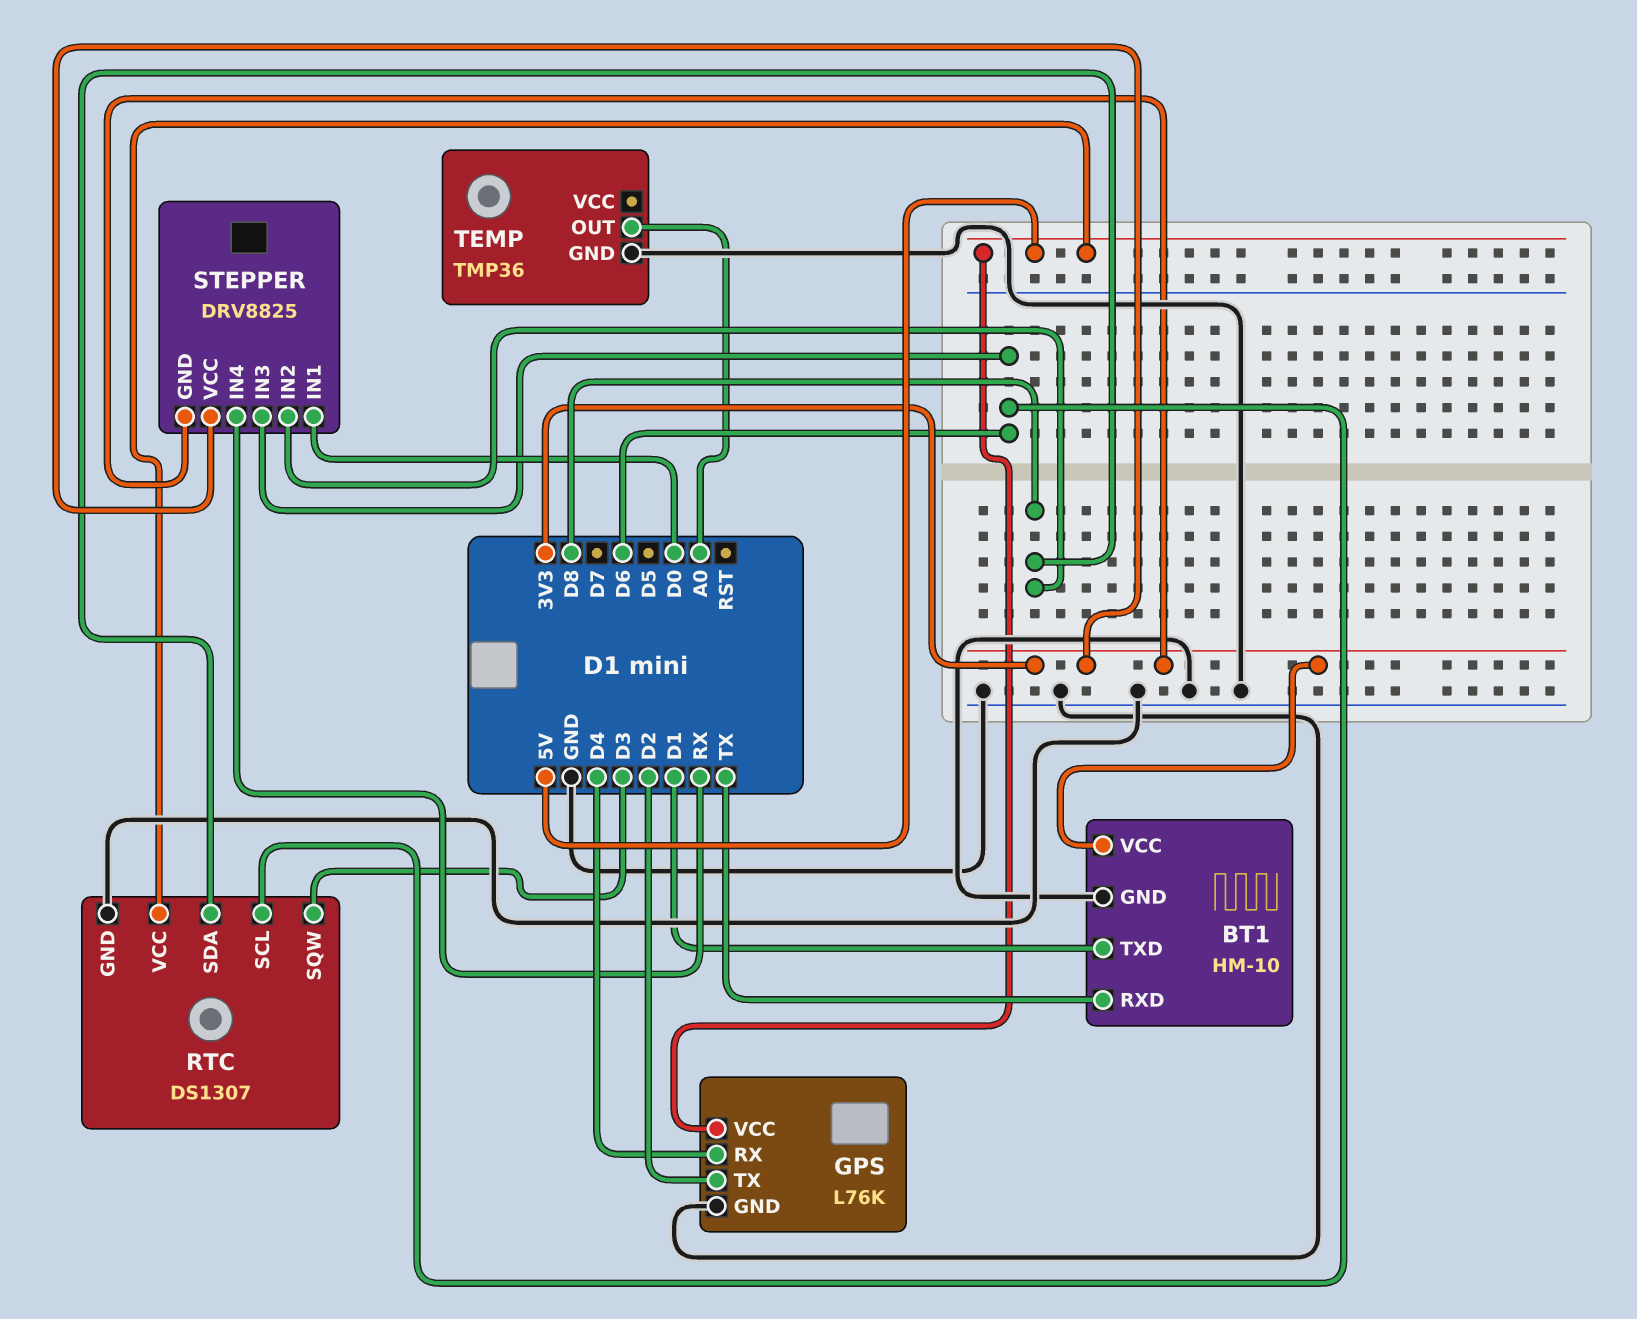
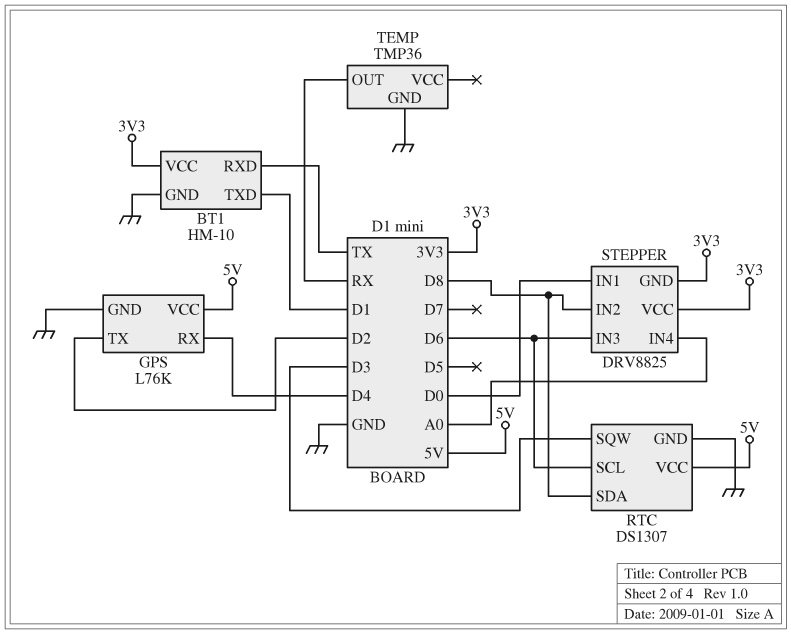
STEPPER pin IN4: RX -> A0
TEMP pin OUT: A0 -> RX

